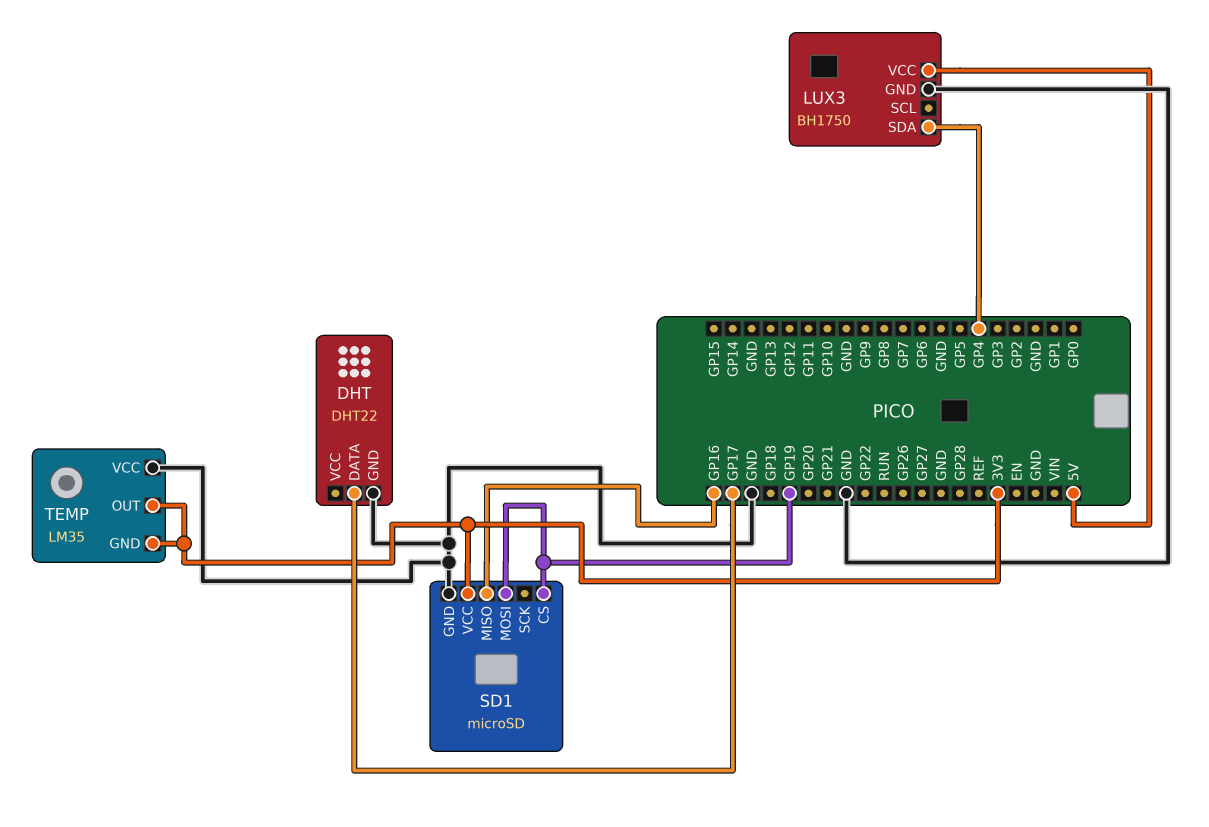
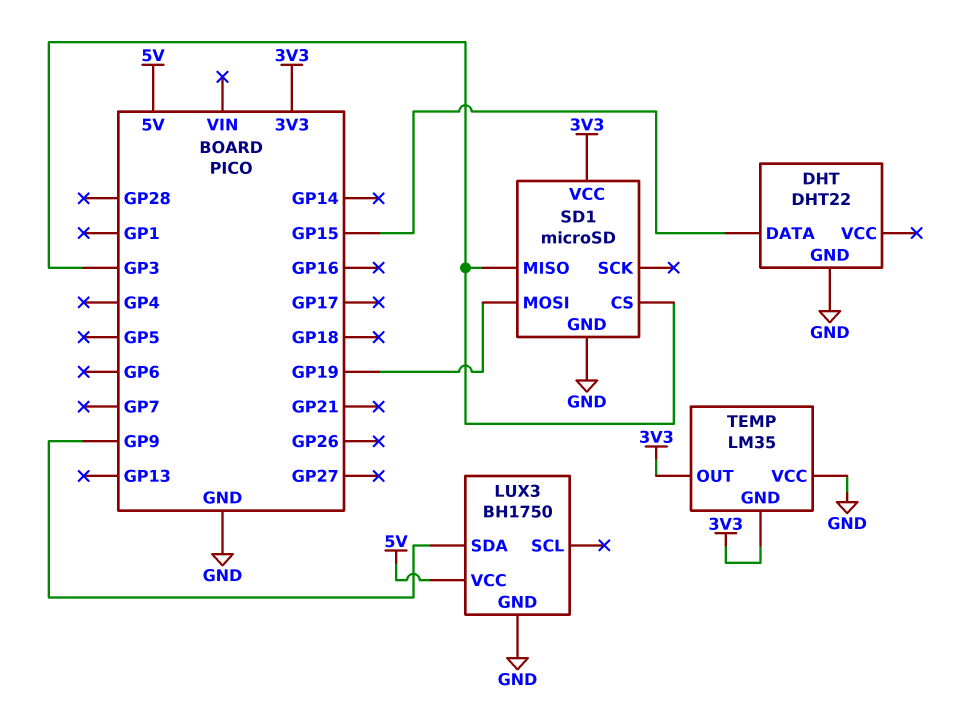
DHT pin DATA: GP17 -> GP15
LUX3 pin SDA: GP4 -> GP9
SD1 pin CS: GP19 -> GP3
SD1 pin MISO: GP16 -> GP3

